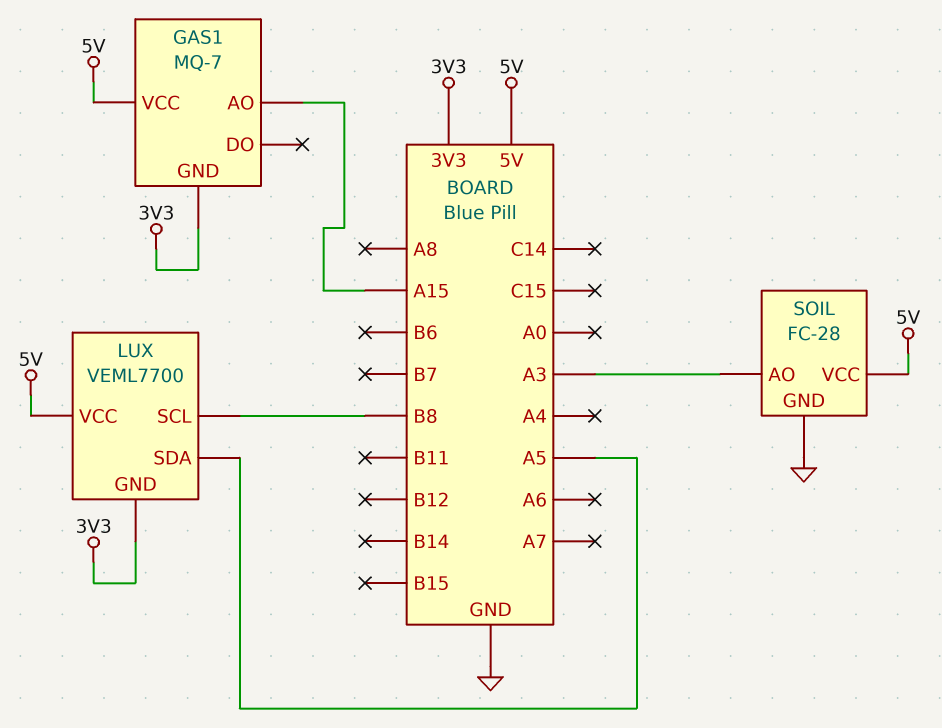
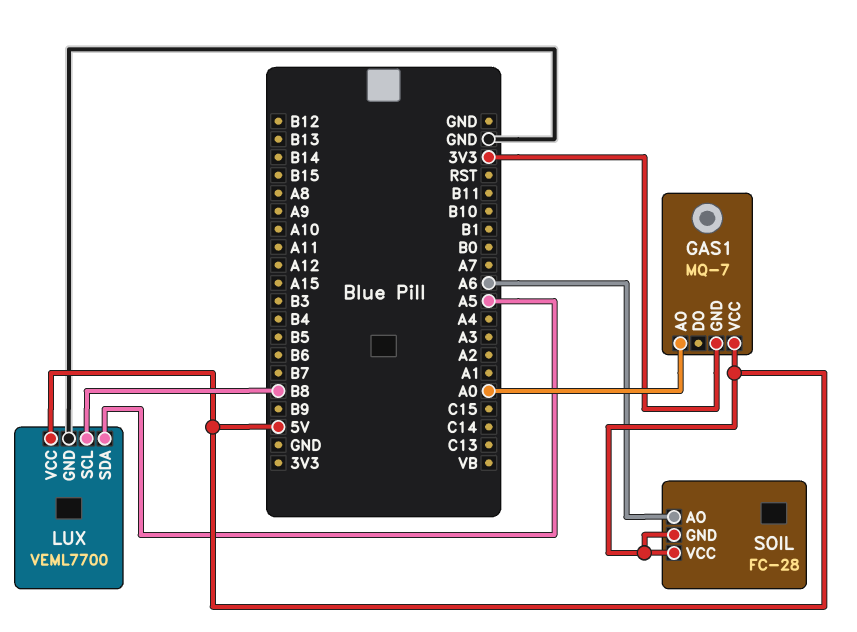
GAS1 pin AO: A15 -> A0
LUX pin GND: 3V3 -> GND
SOIL pin AO: A3 -> A6
SOIL pin GND: GND -> 5V

